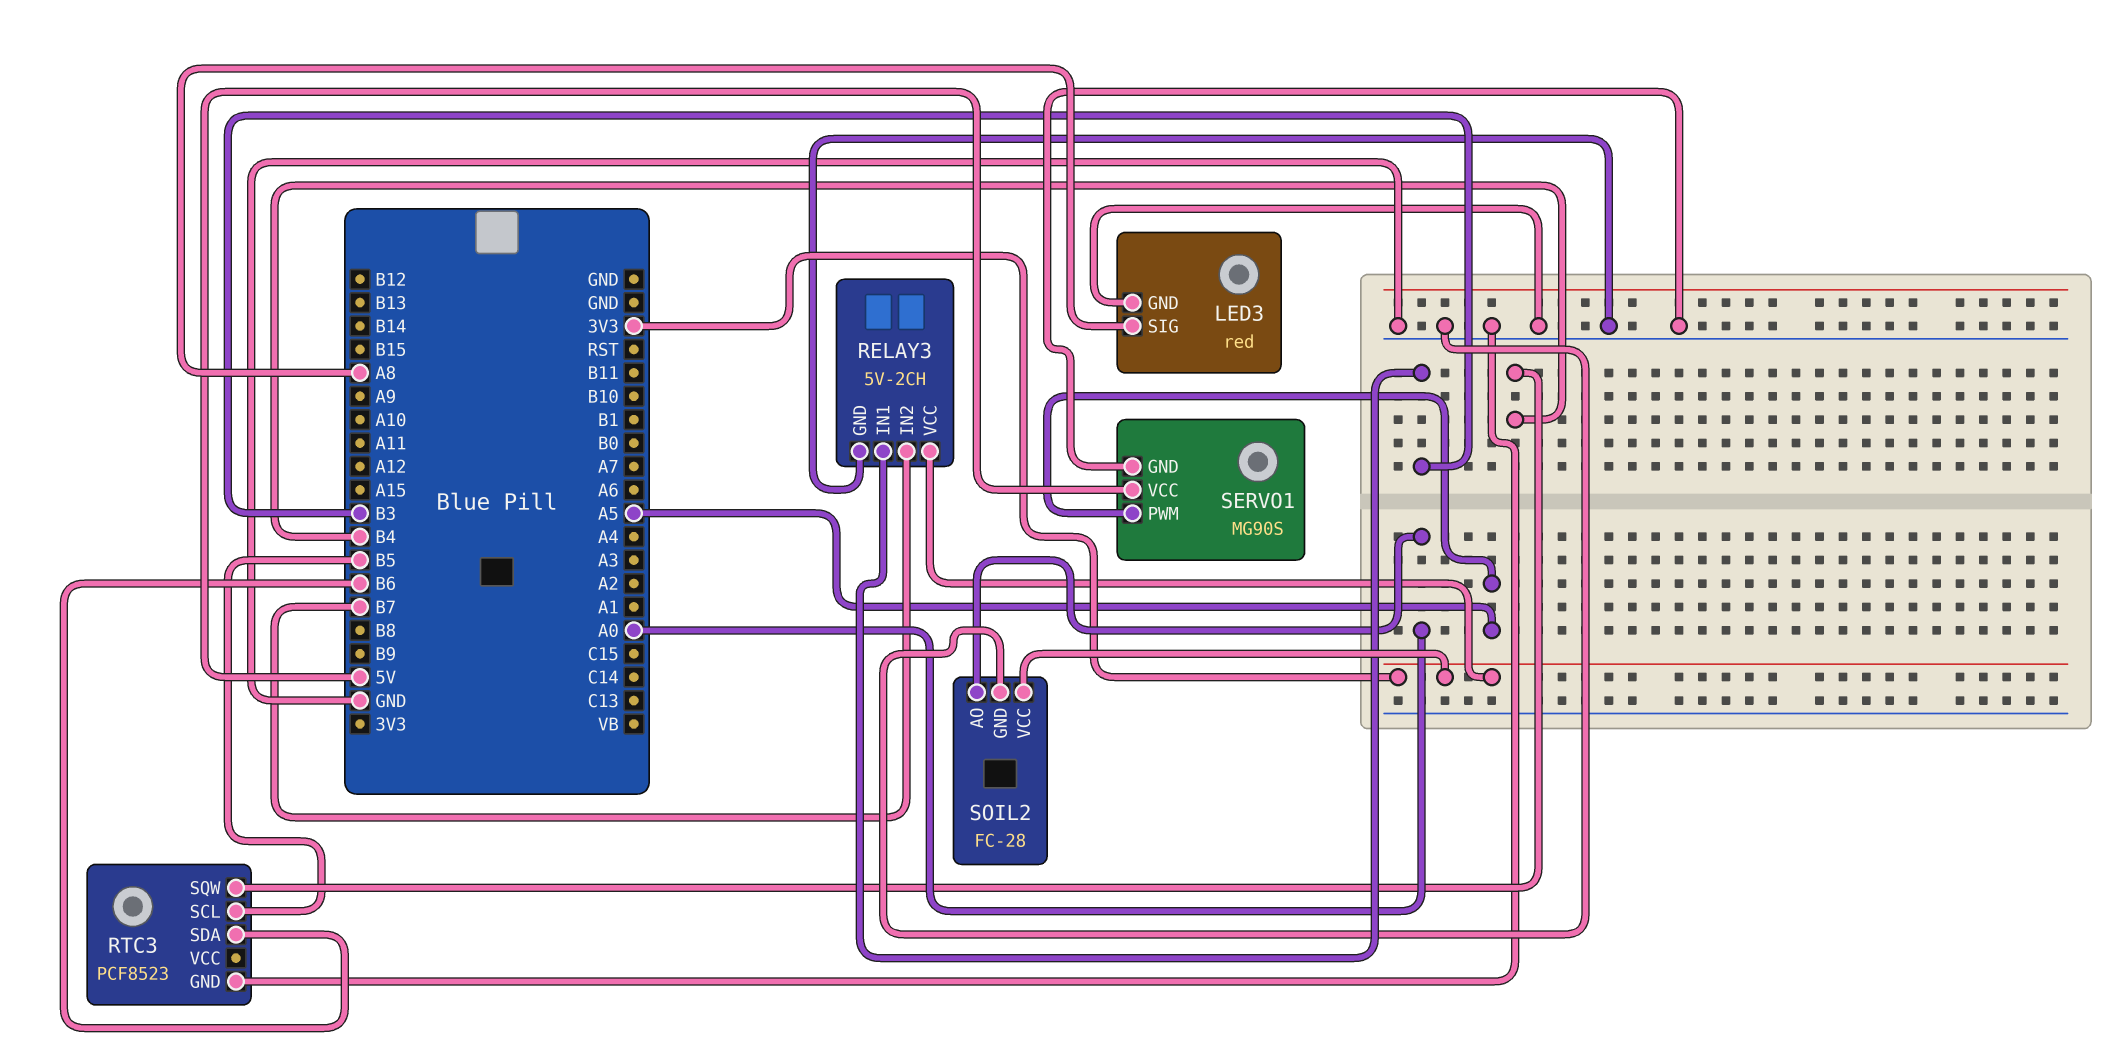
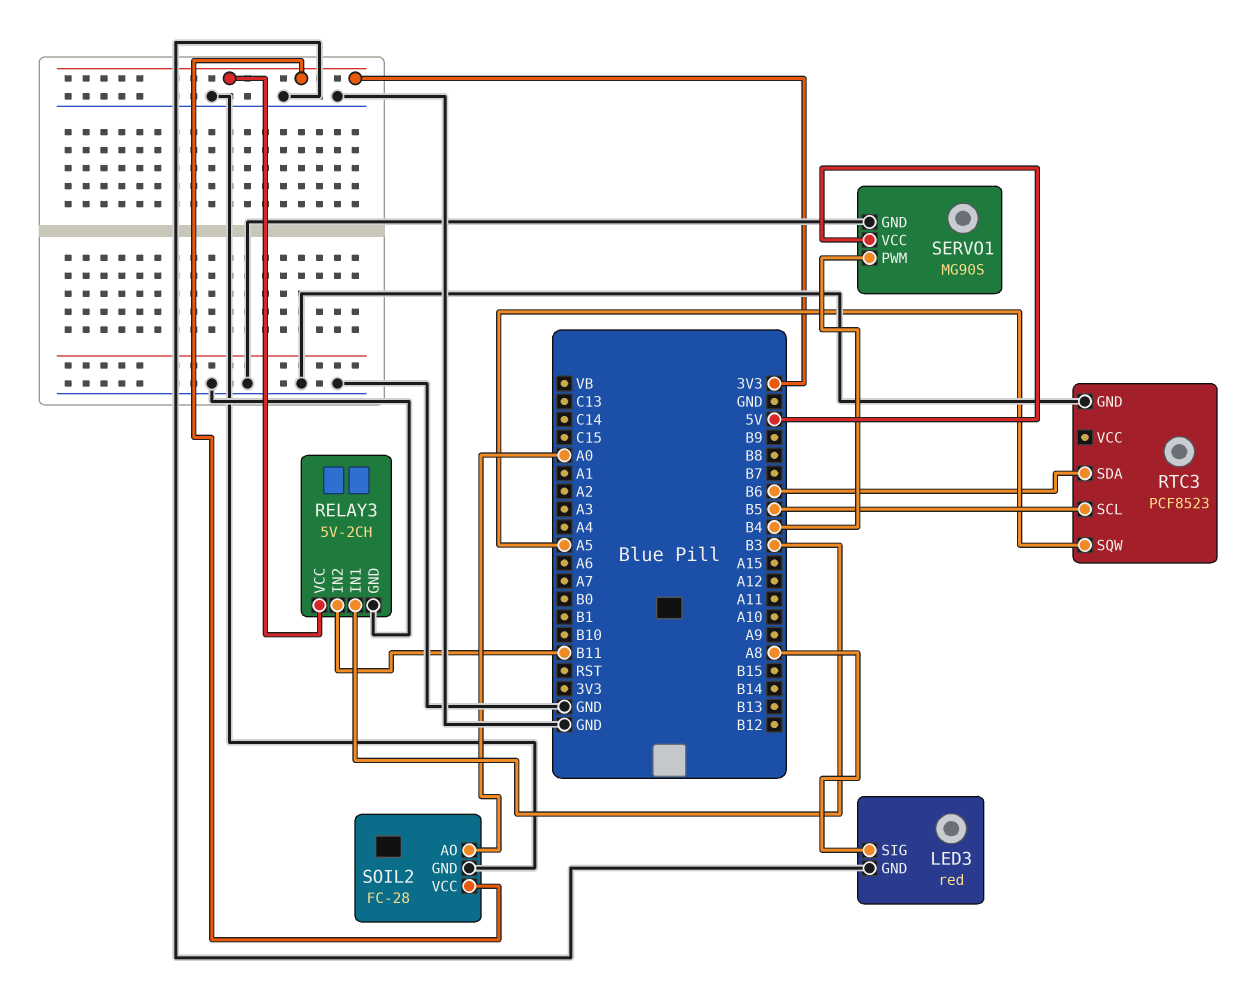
RELAY3 pin IN2: B7 -> B11
RTC3 pin SQW: B4 -> A5
SERVO1 pin PWM: A5 -> B4

